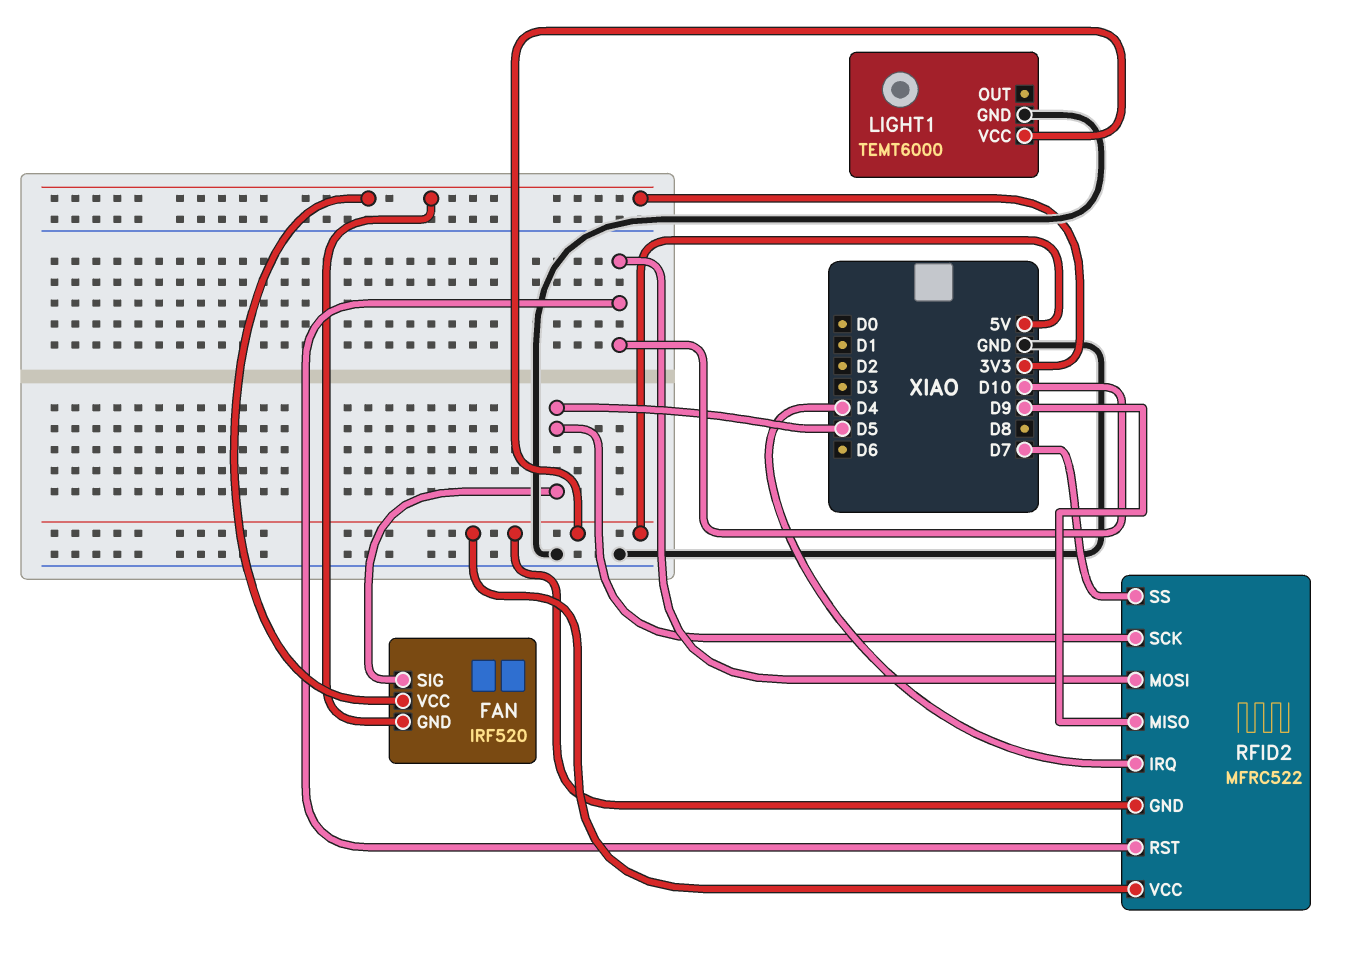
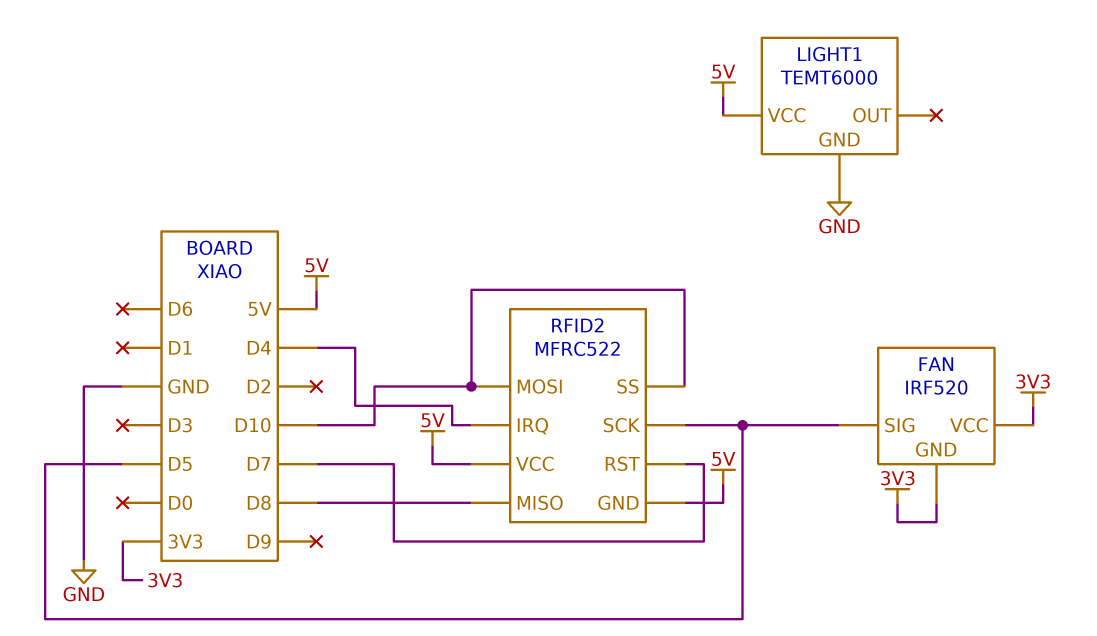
RFID2 pin MISO: D9 -> D8
RFID2 pin RST: D10 -> D7
RFID2 pin SS: D7 -> D10

